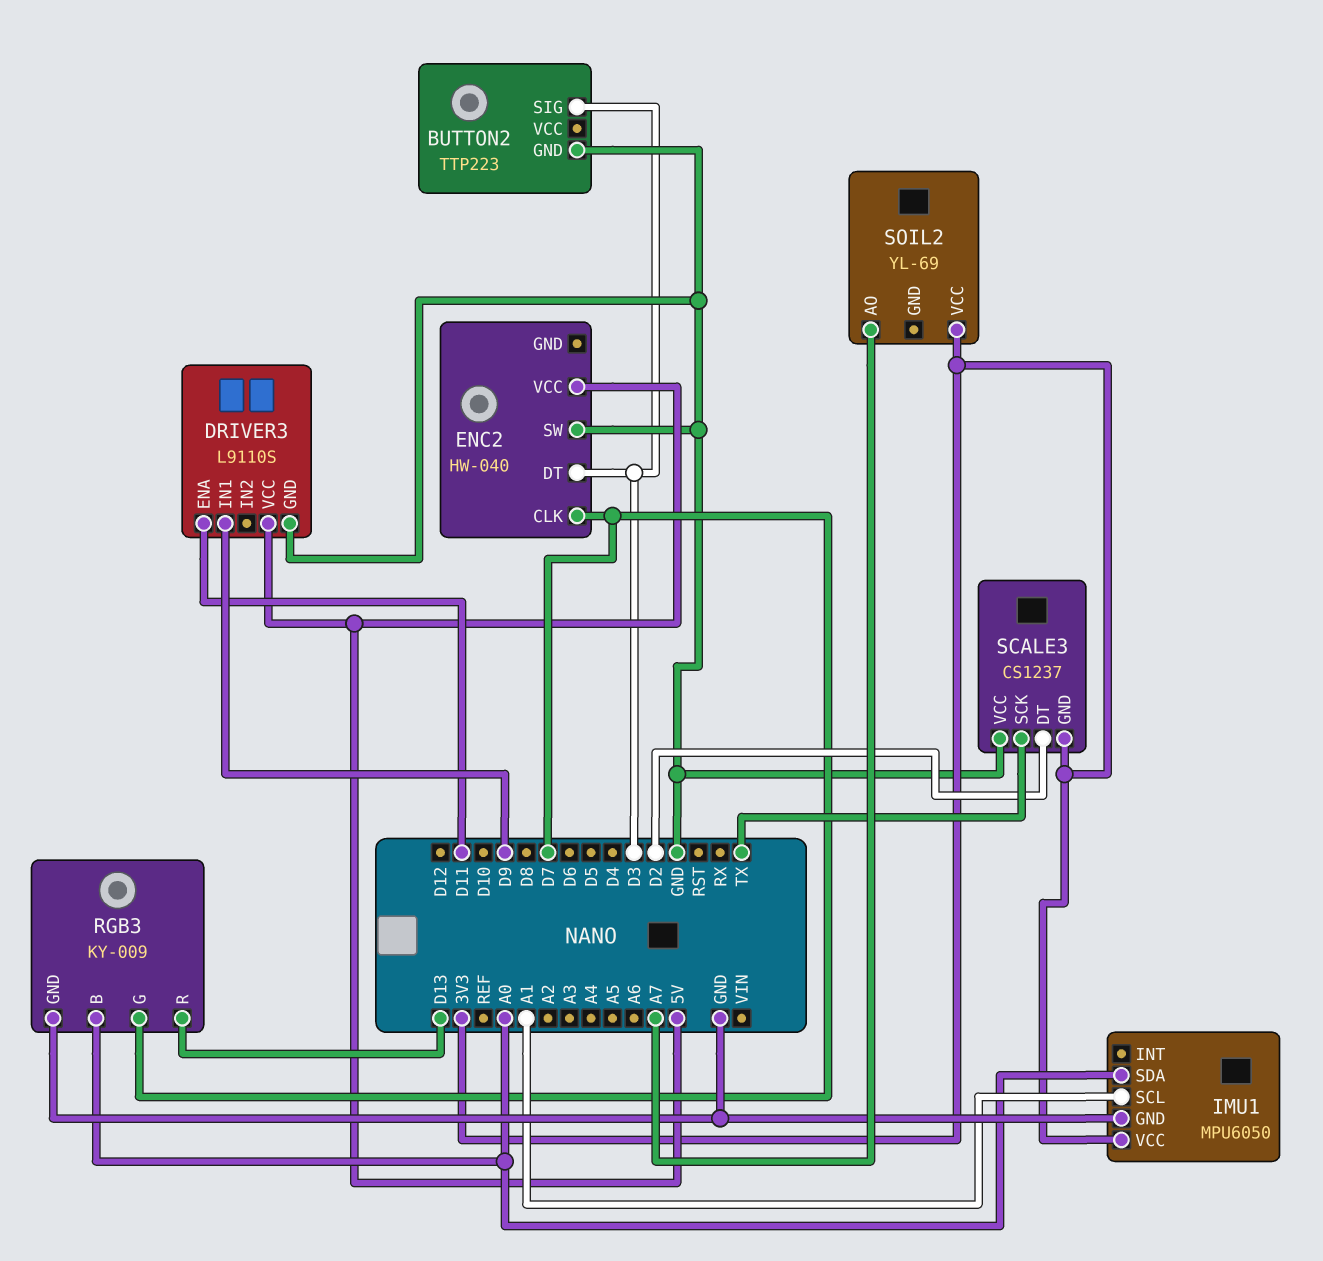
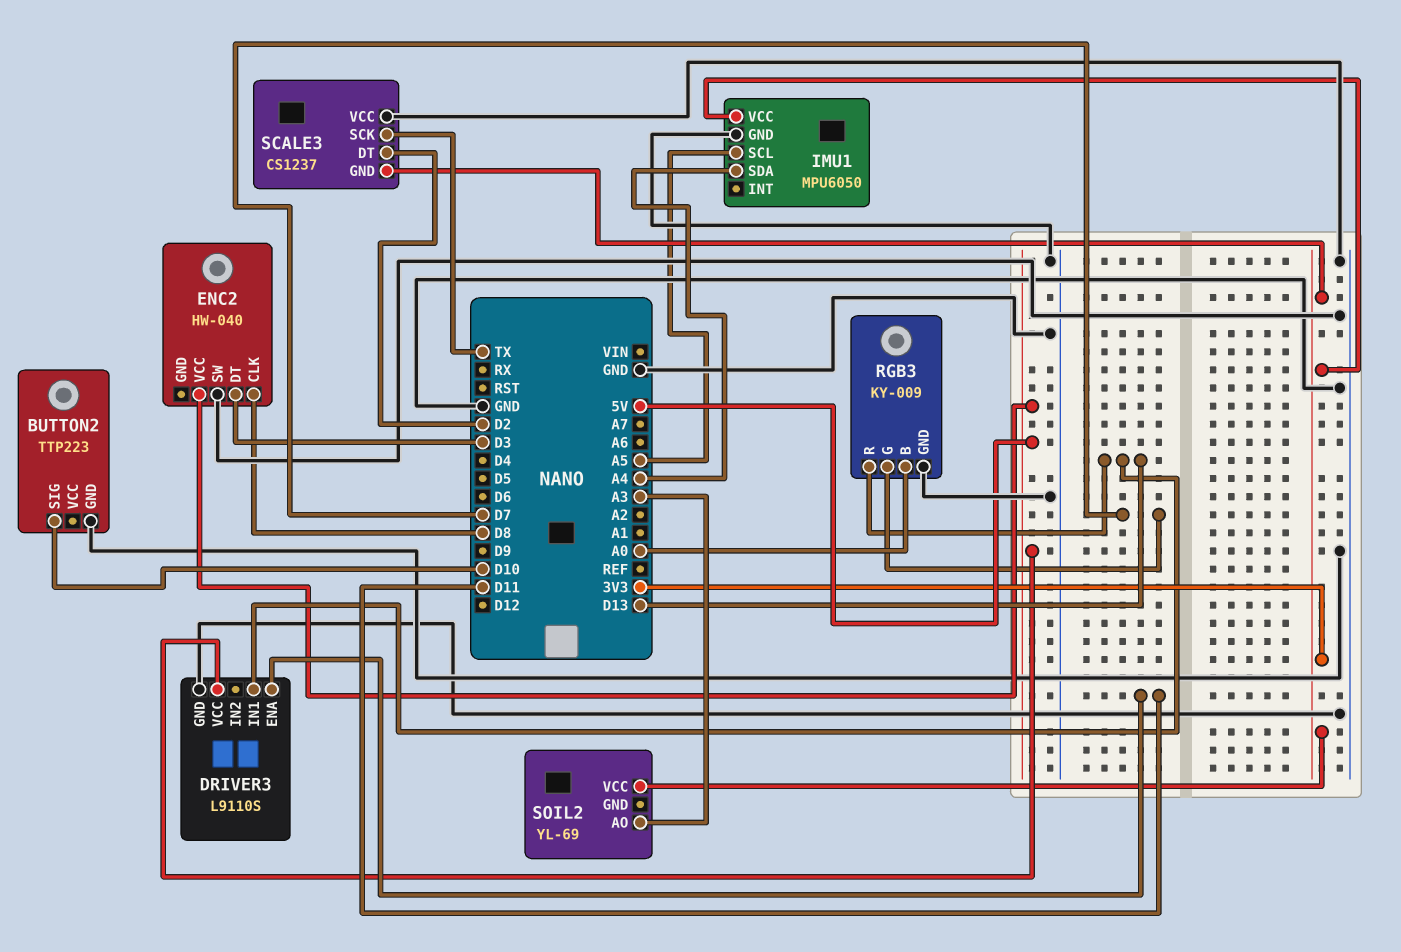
BUTTON2 pin SIG: D3 -> D10
DRIVER3 pin IN1: D9 -> D13
ENC2 pin CLK: D7 -> D8
IMU1 pin SCL: A1 -> A5
IMU1 pin SDA: A0 -> A4
SOIL2 pin AO: A7 -> A3

